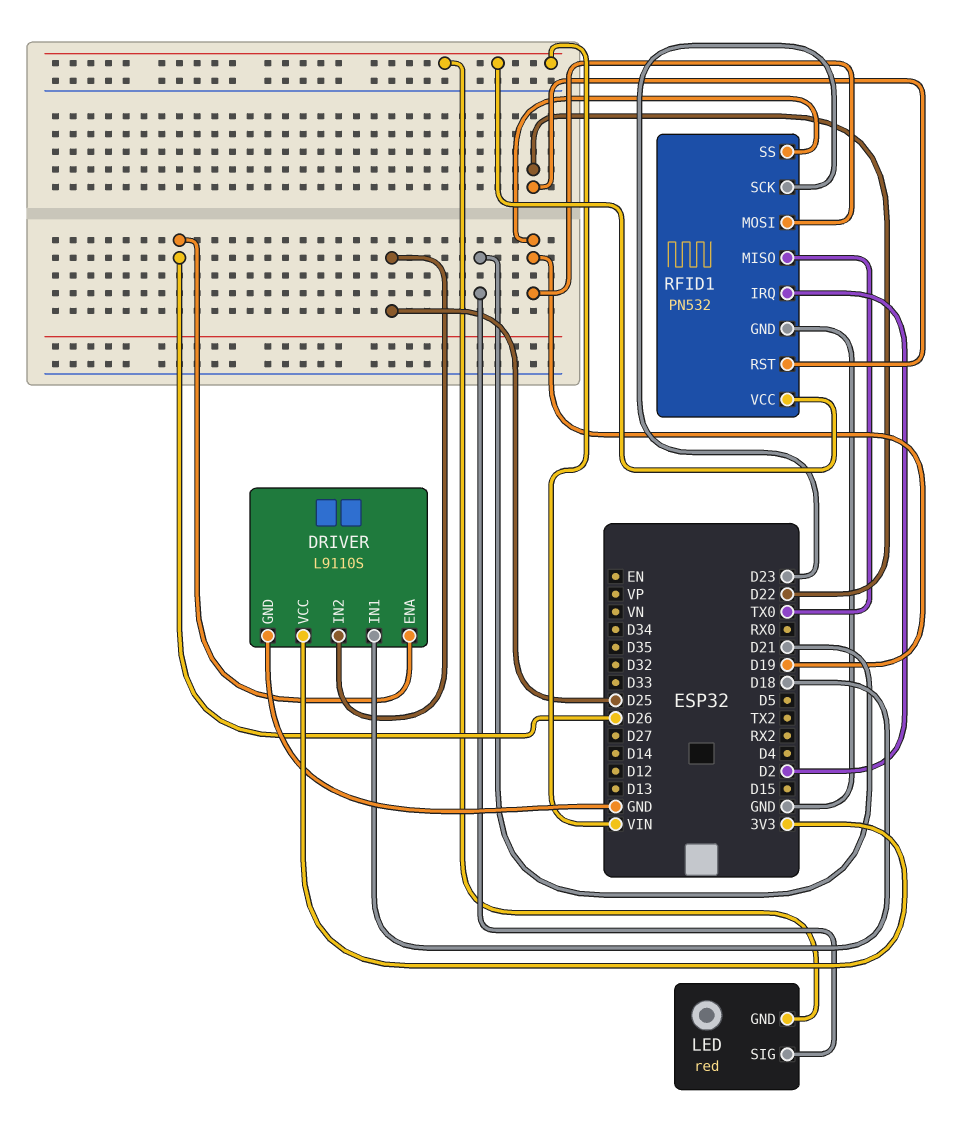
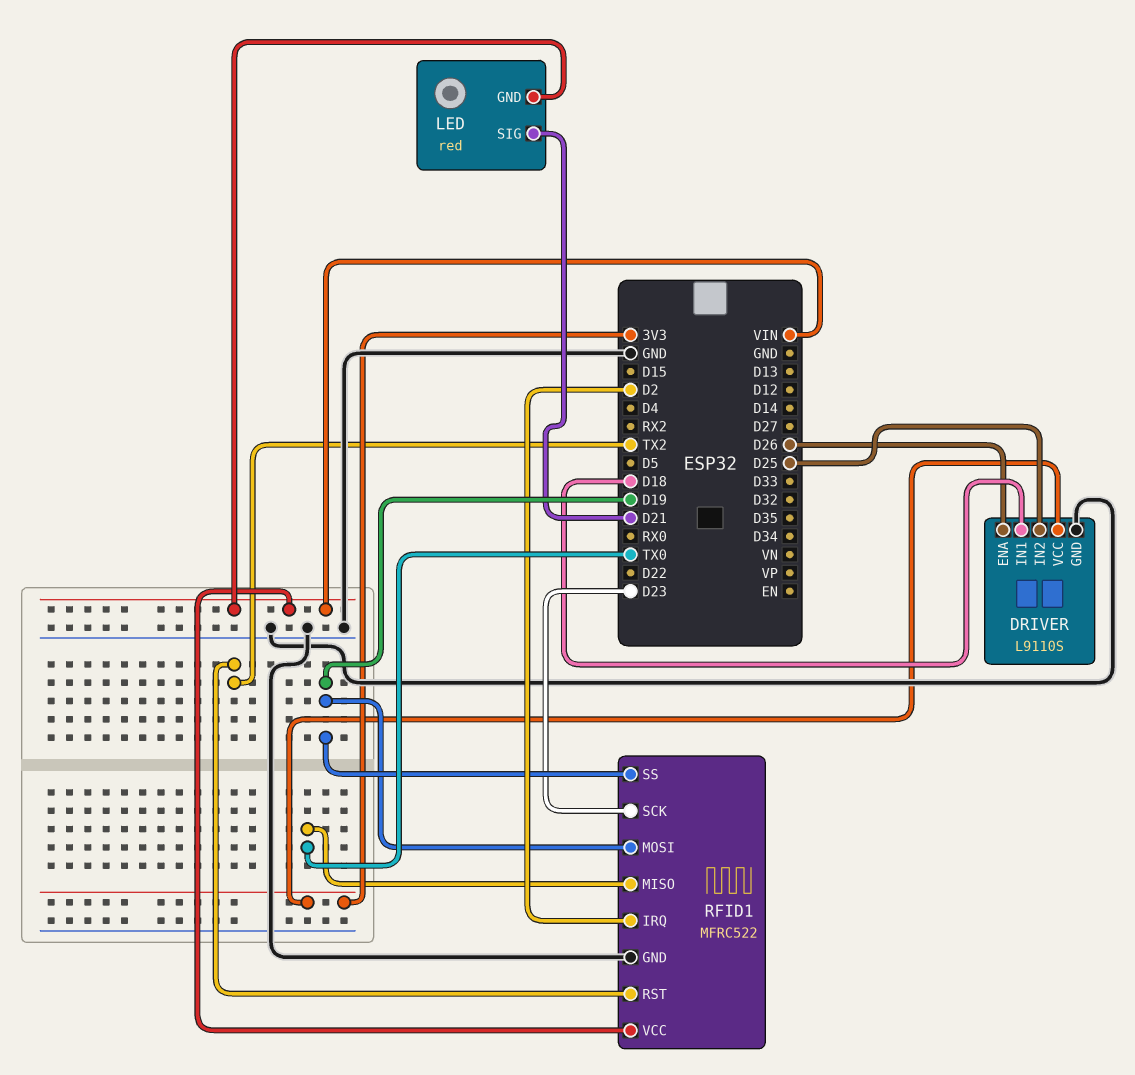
RFID1: PN532 -> MFRC522
RFID1 pin RST: D22 -> TX2

